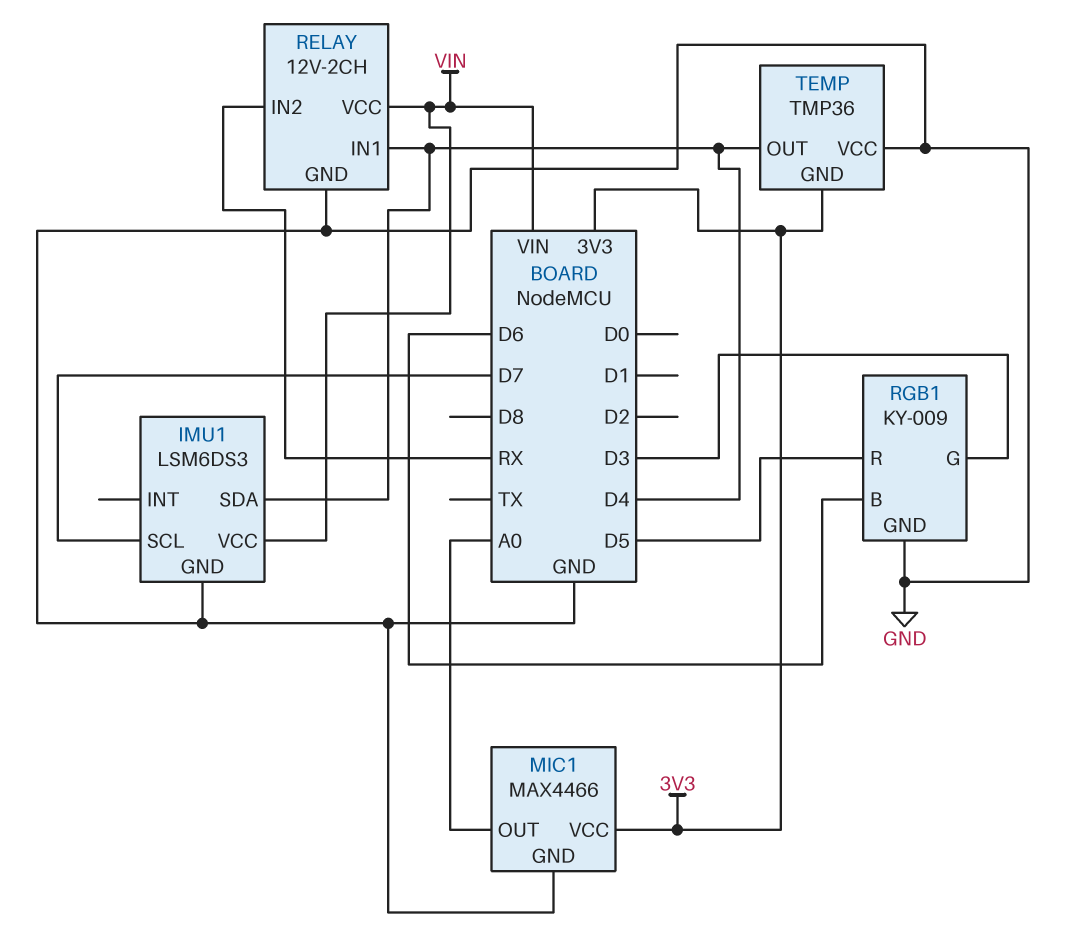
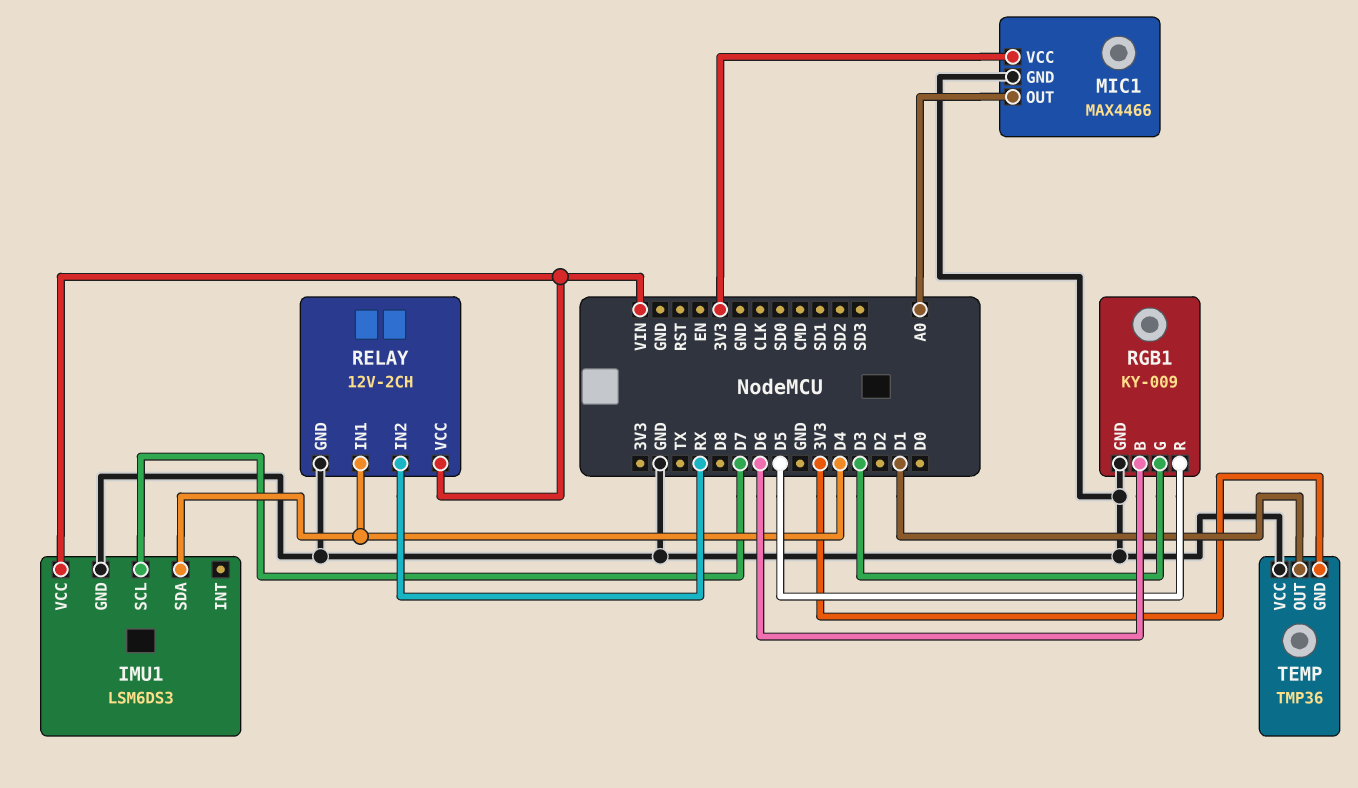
TEMP pin OUT: D4 -> D1

